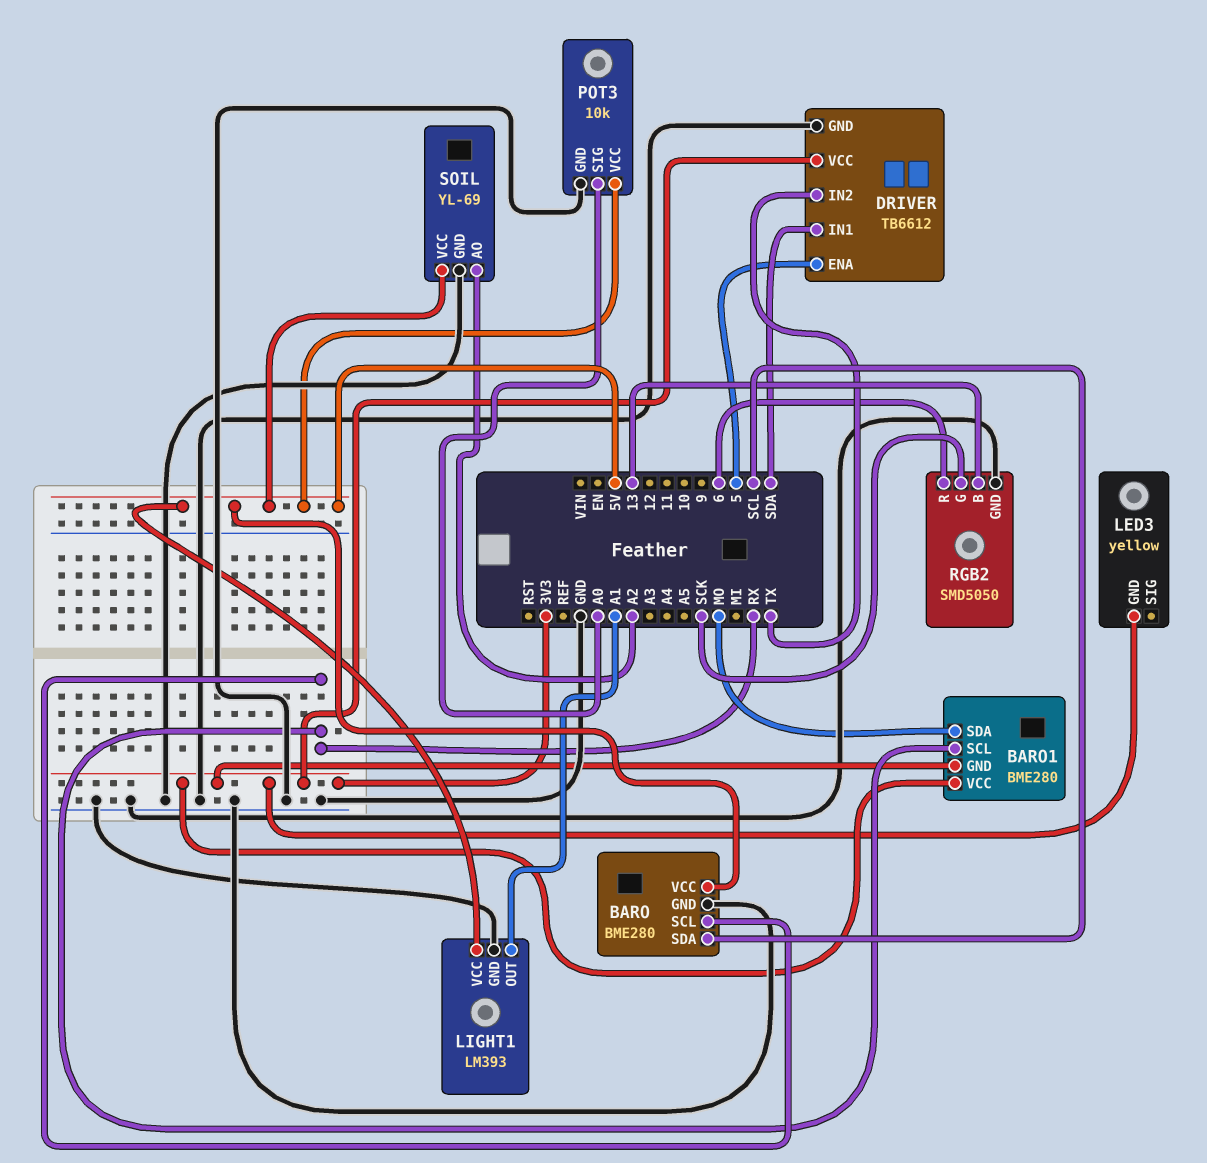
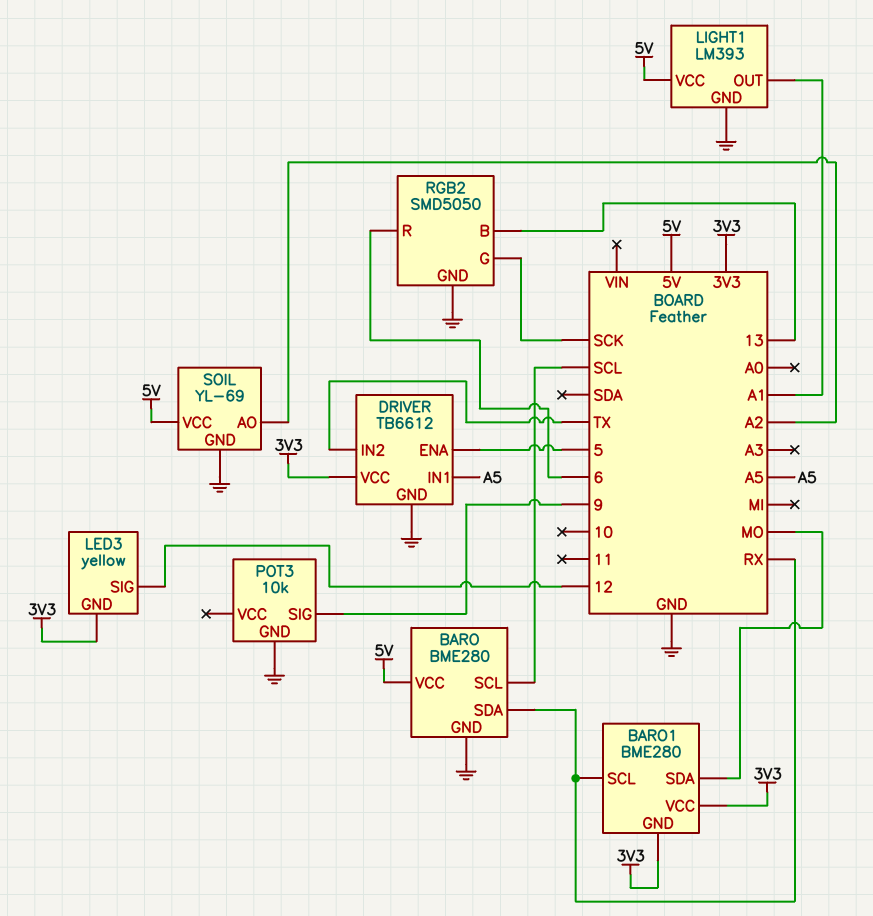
BARO pin SCL: RX -> SCL
BARO pin SDA: SCL -> RX
DRIVER pin IN1: SDA -> A5
LED3 pin SIG: none -> 12
POT3 pin SIG: A0 -> 9
POT3 pin VCC: 5V -> none

